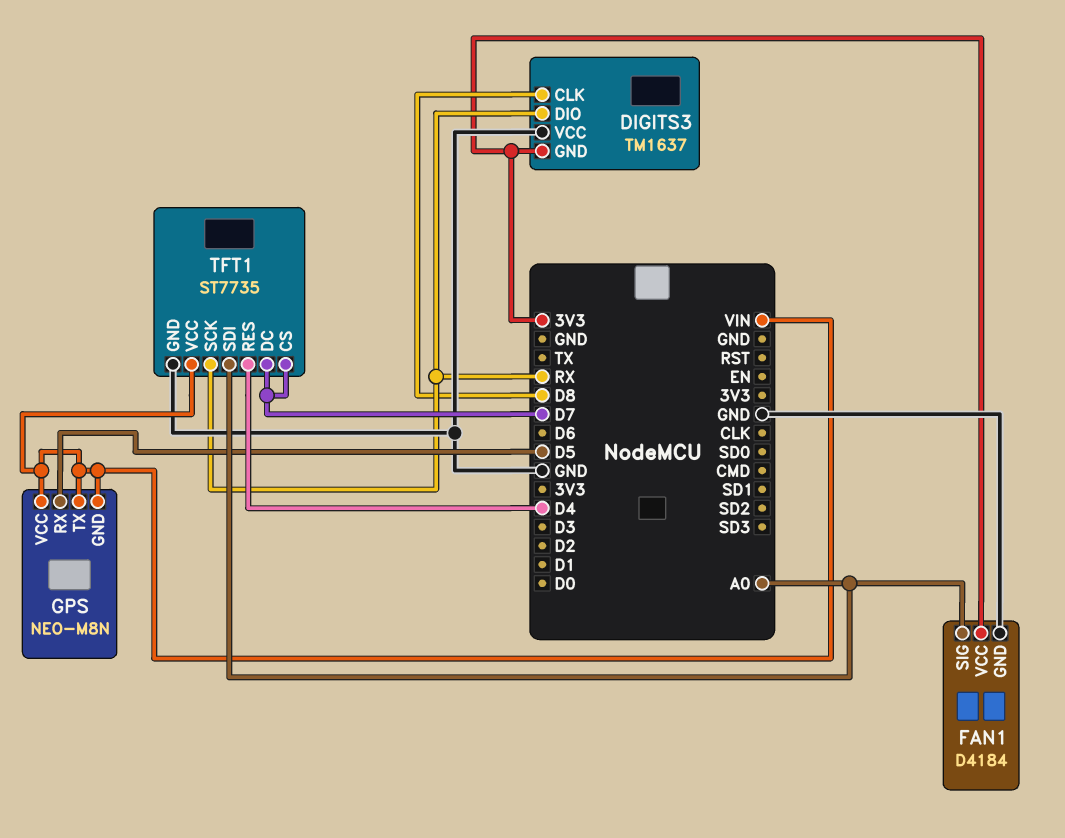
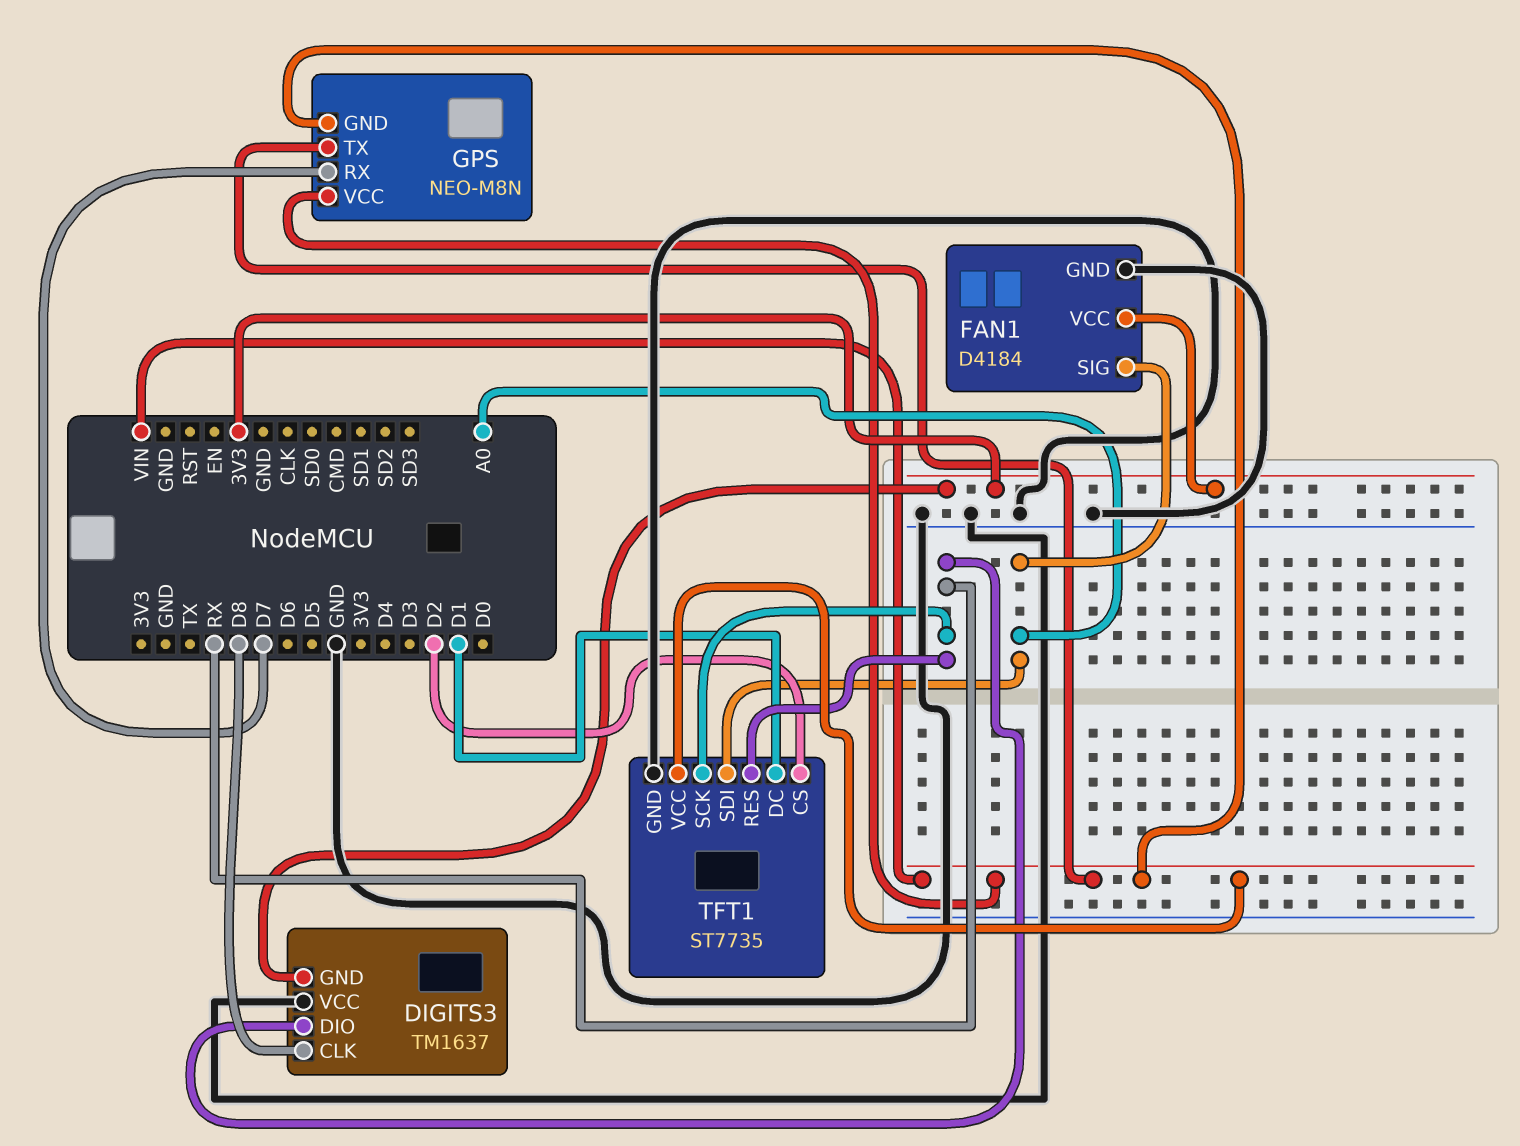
GPS pin RX: D5 -> D7
TFT1 pin CS: D7 -> D2
TFT1 pin DC: D7 -> D1
TFT1 pin RES: D4 -> RX

